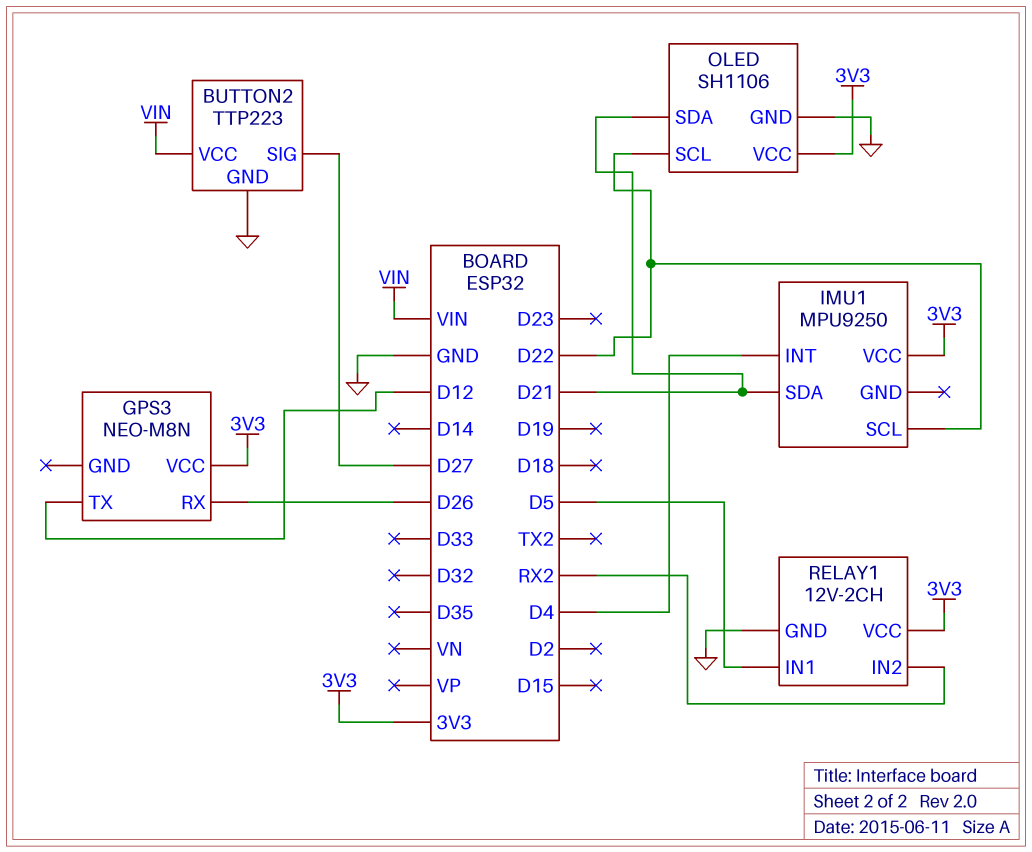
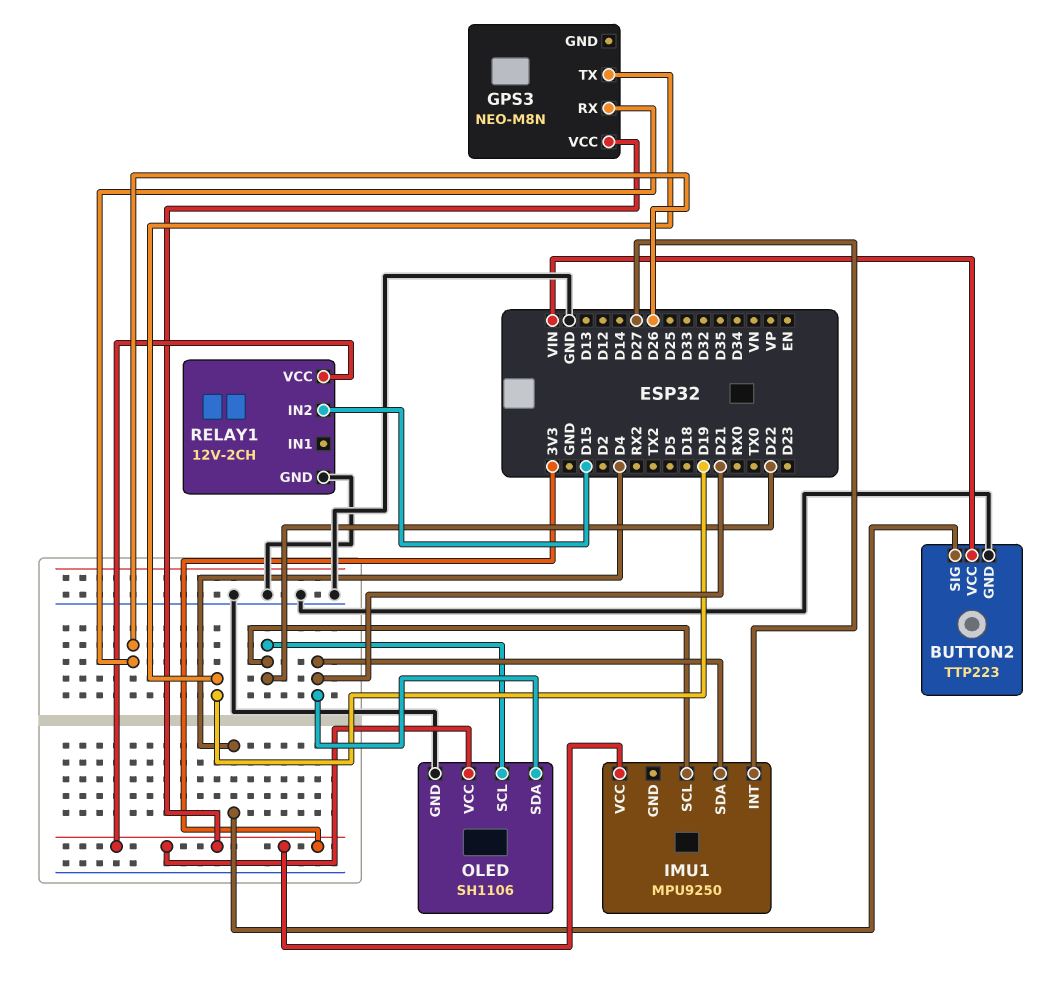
BUTTON2 pin SIG: D27 -> D4
GPS3 pin TX: D12 -> D19
IMU1 pin INT: D4 -> D27
RELAY1 pin IN1: D5 -> none
RELAY1 pin IN2: RX2 -> D15

